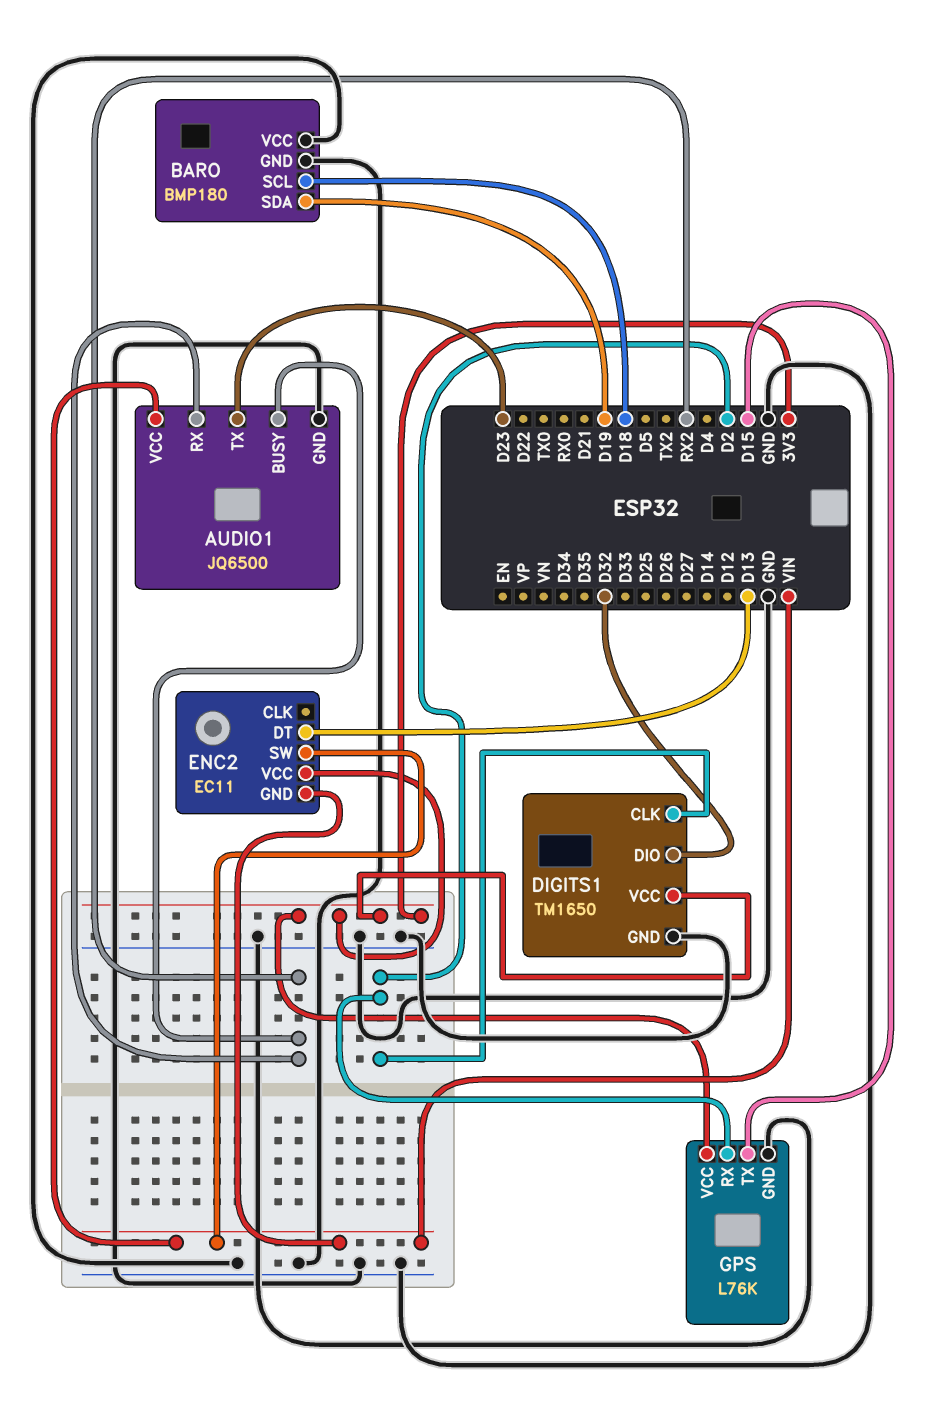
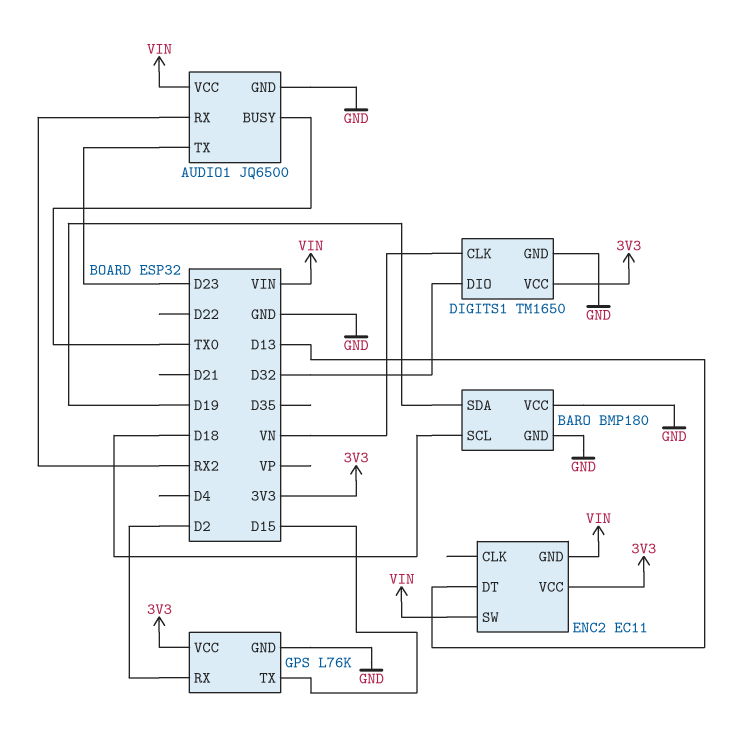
AUDIO1 pin BUSY: RX2 -> TX0
DIGITS1 pin CLK: D2 -> VN

